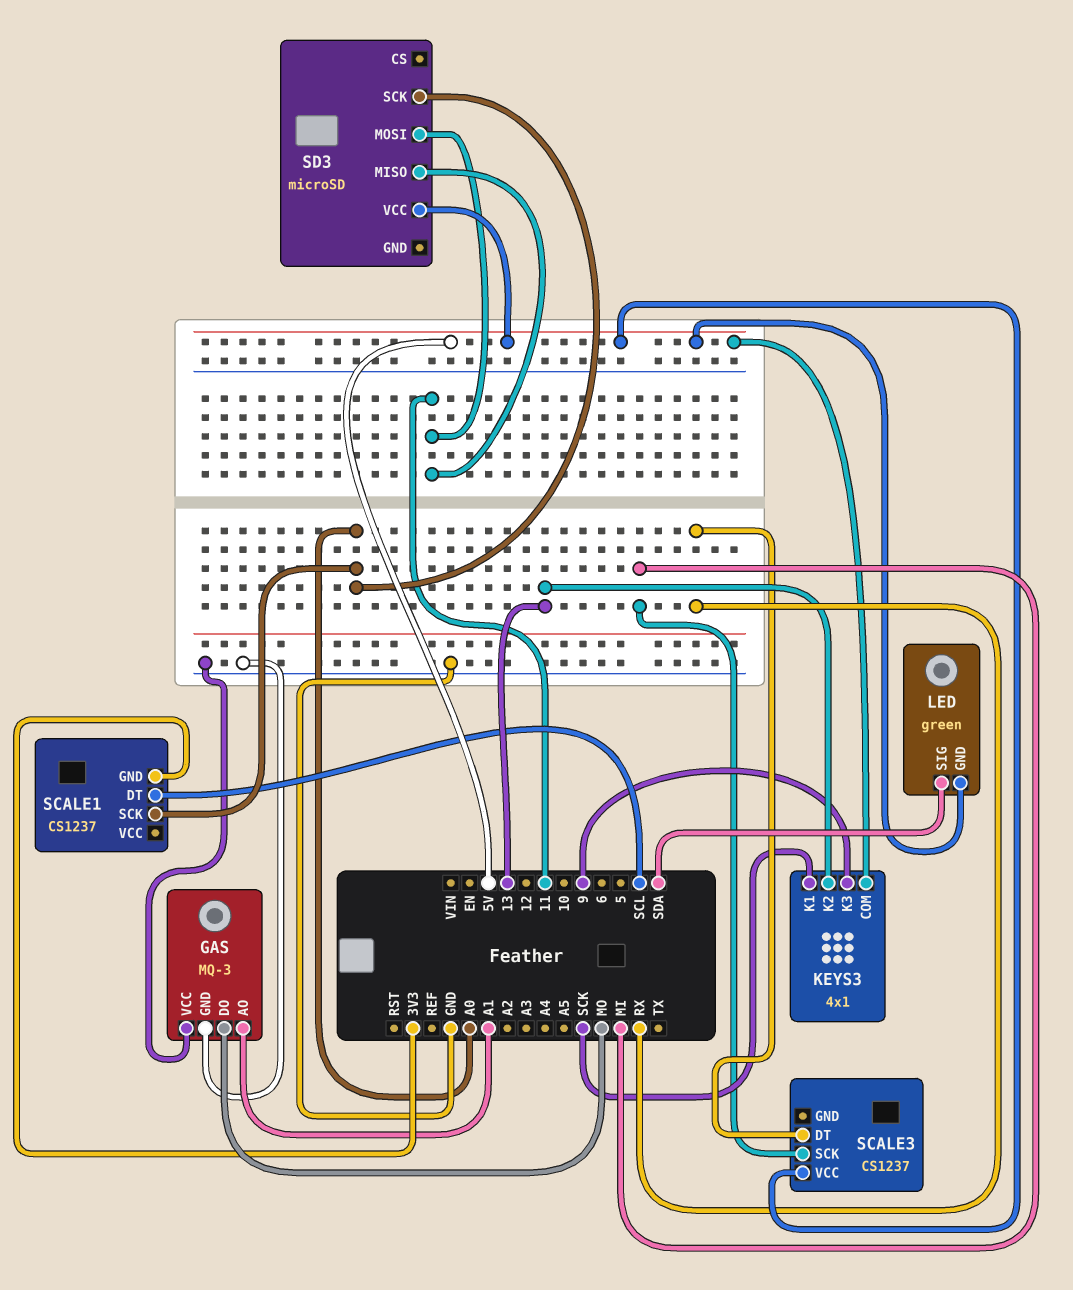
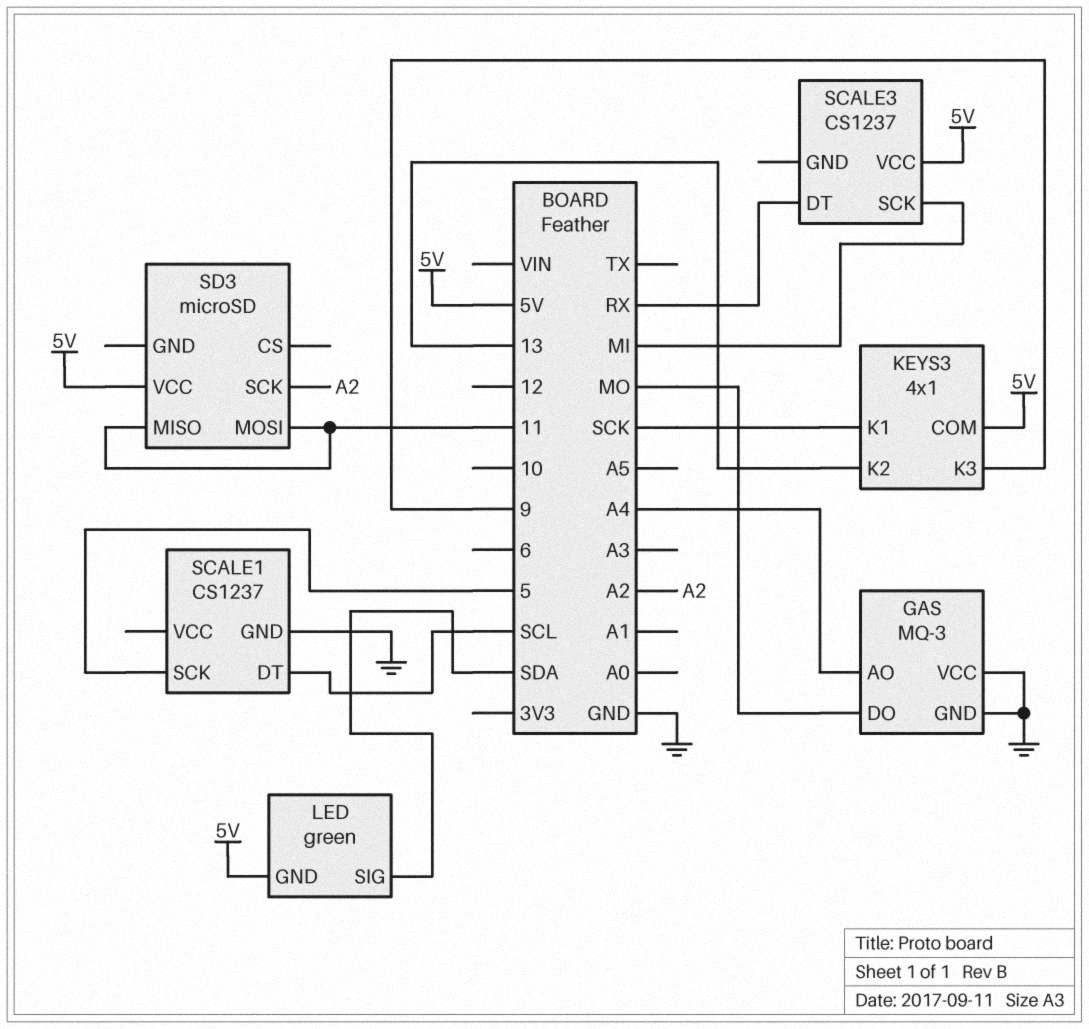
GAS pin AO: A1 -> A4
SCALE1 pin GND: 3V3 -> GND
SCALE1 pin SCK: A0 -> 5
SD3 pin SCK: A0 -> A2

